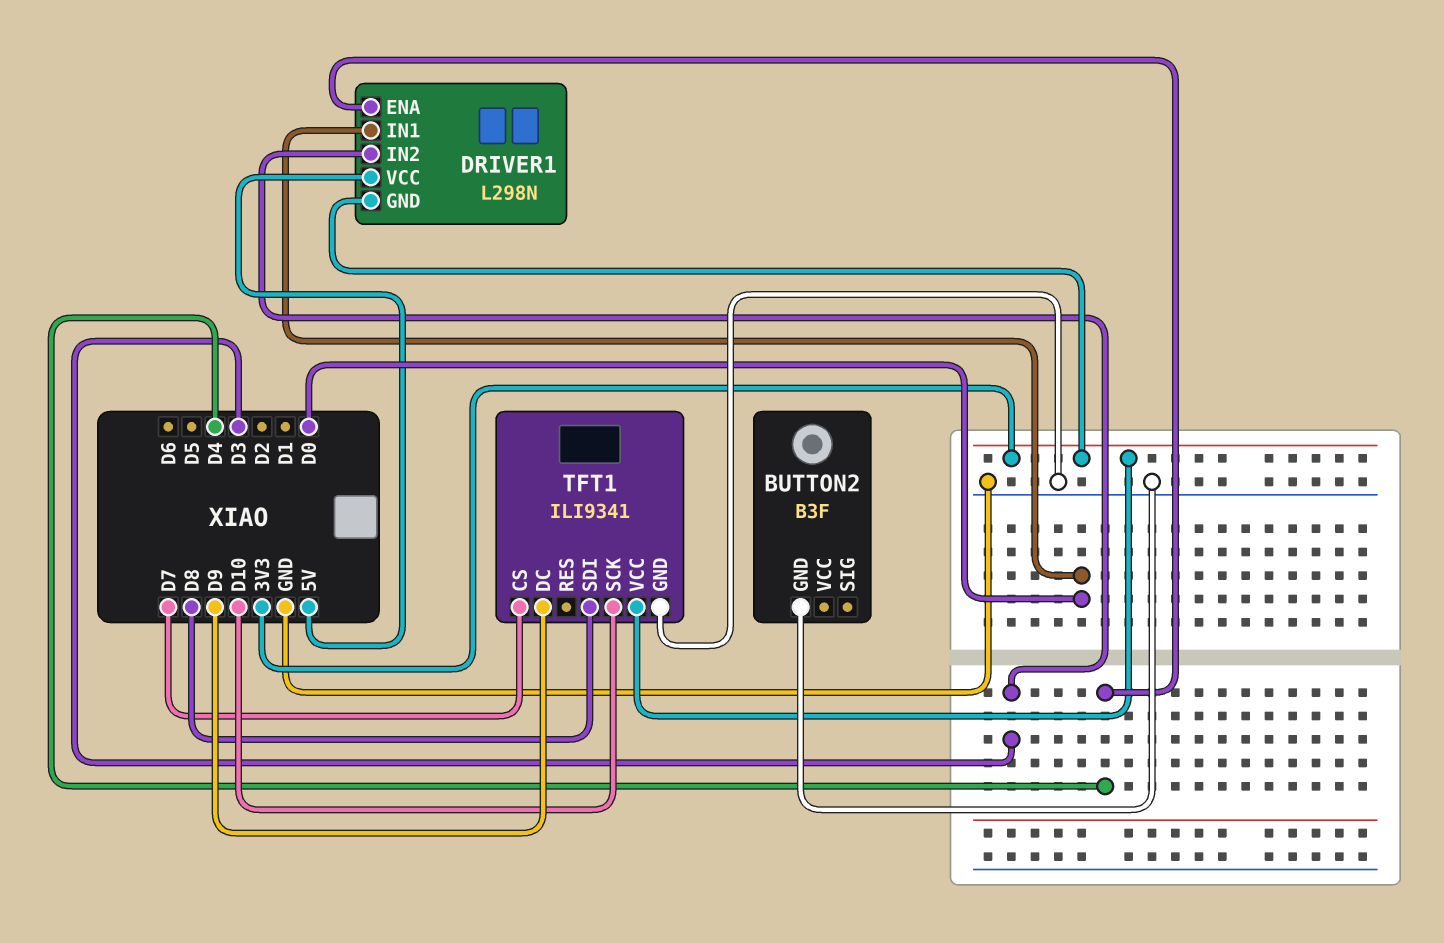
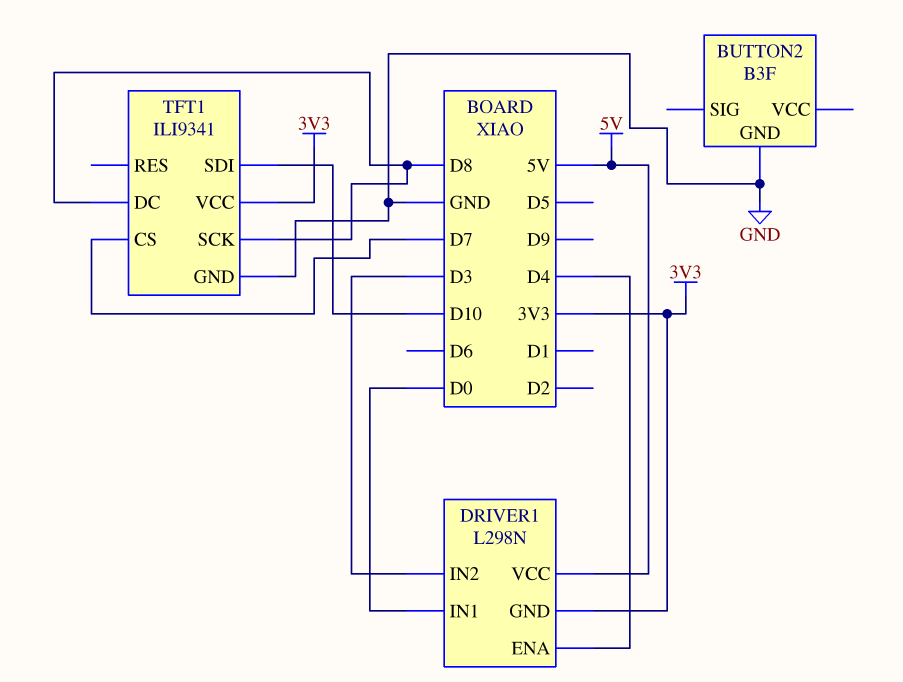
TFT1 pin DC: D9 -> D8
TFT1 pin SCK: D10 -> D8
TFT1 pin SDI: D8 -> D10

